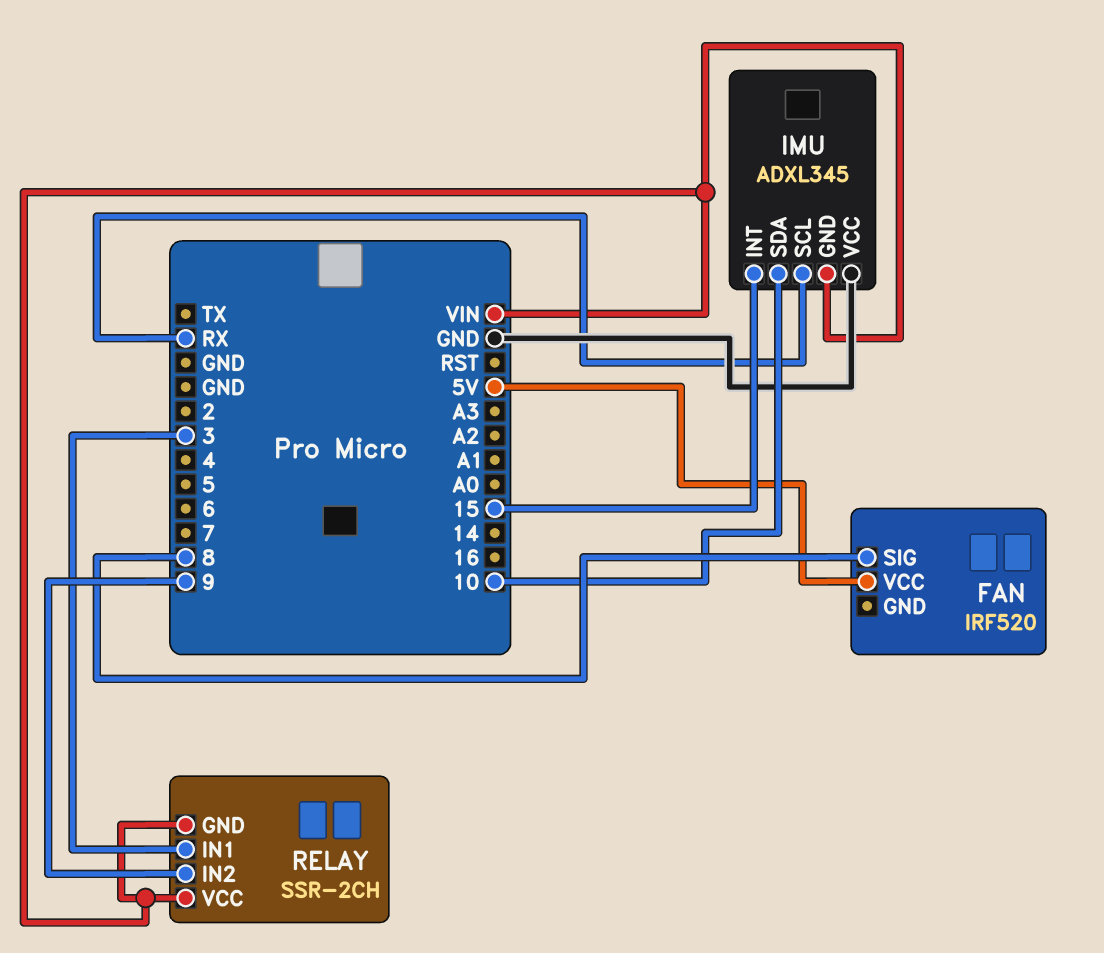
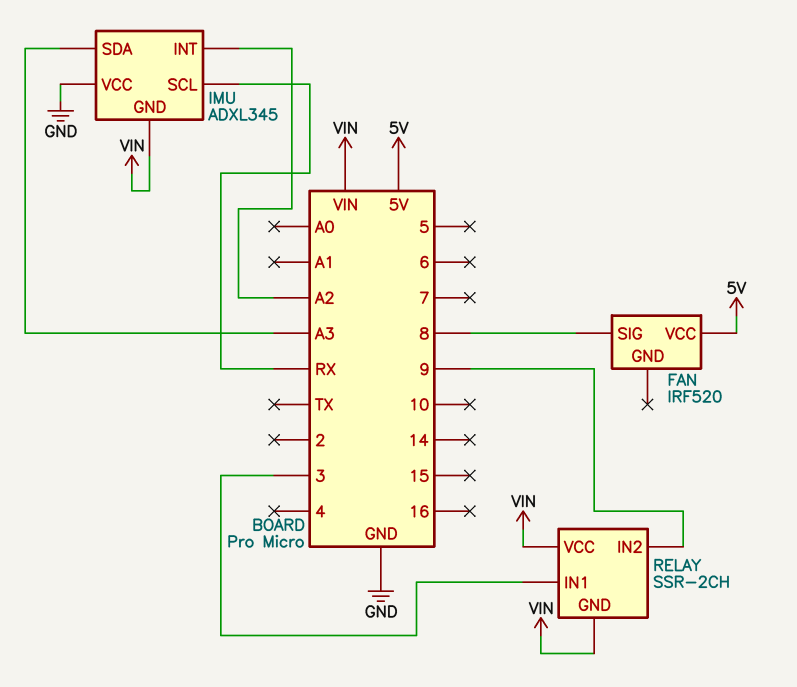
IMU pin INT: 15 -> A2
IMU pin SDA: 10 -> A3

